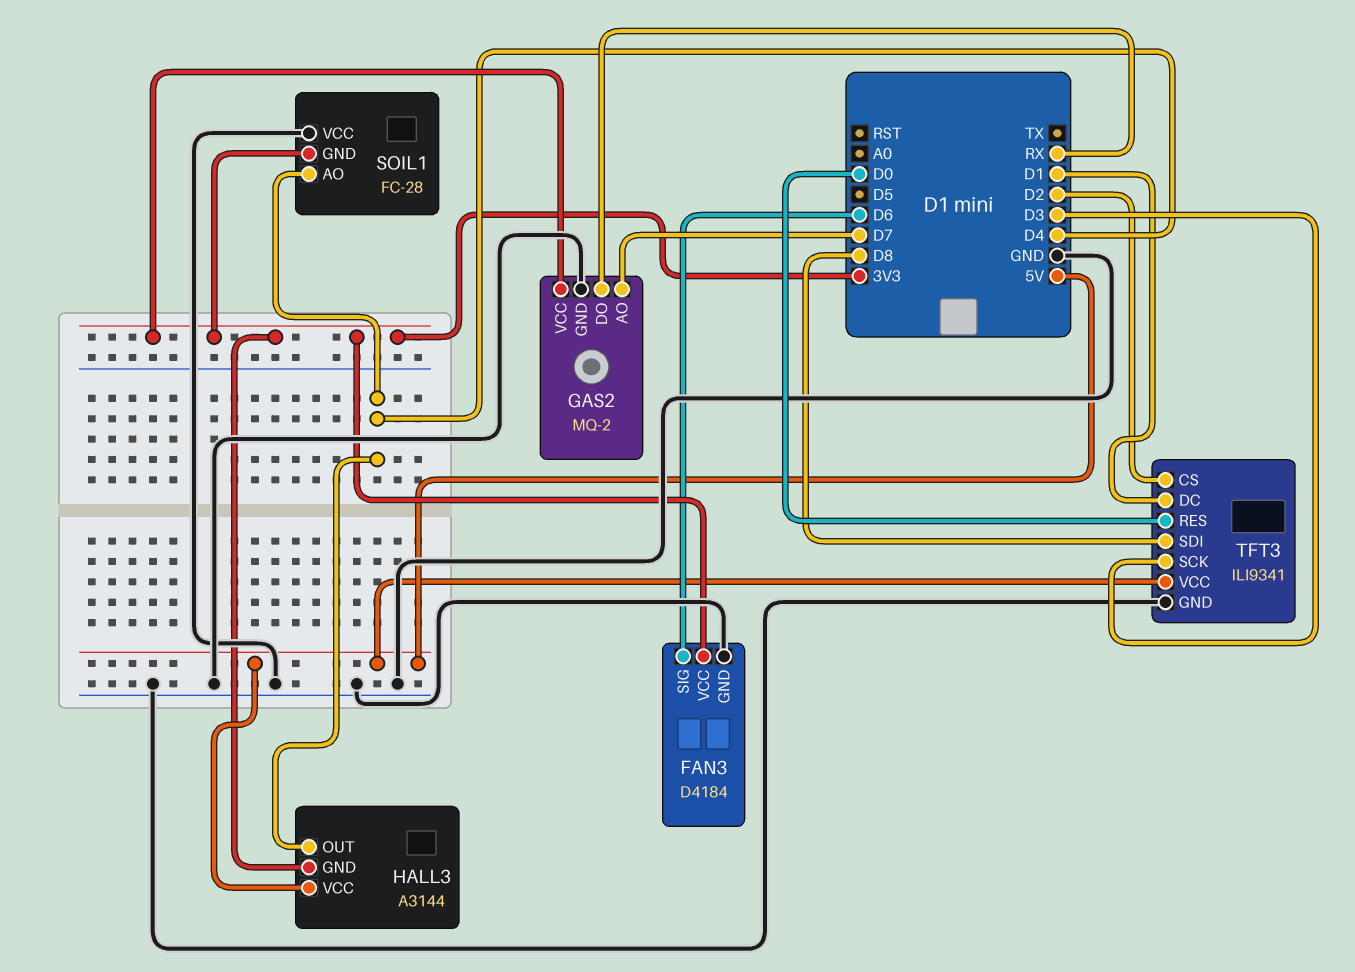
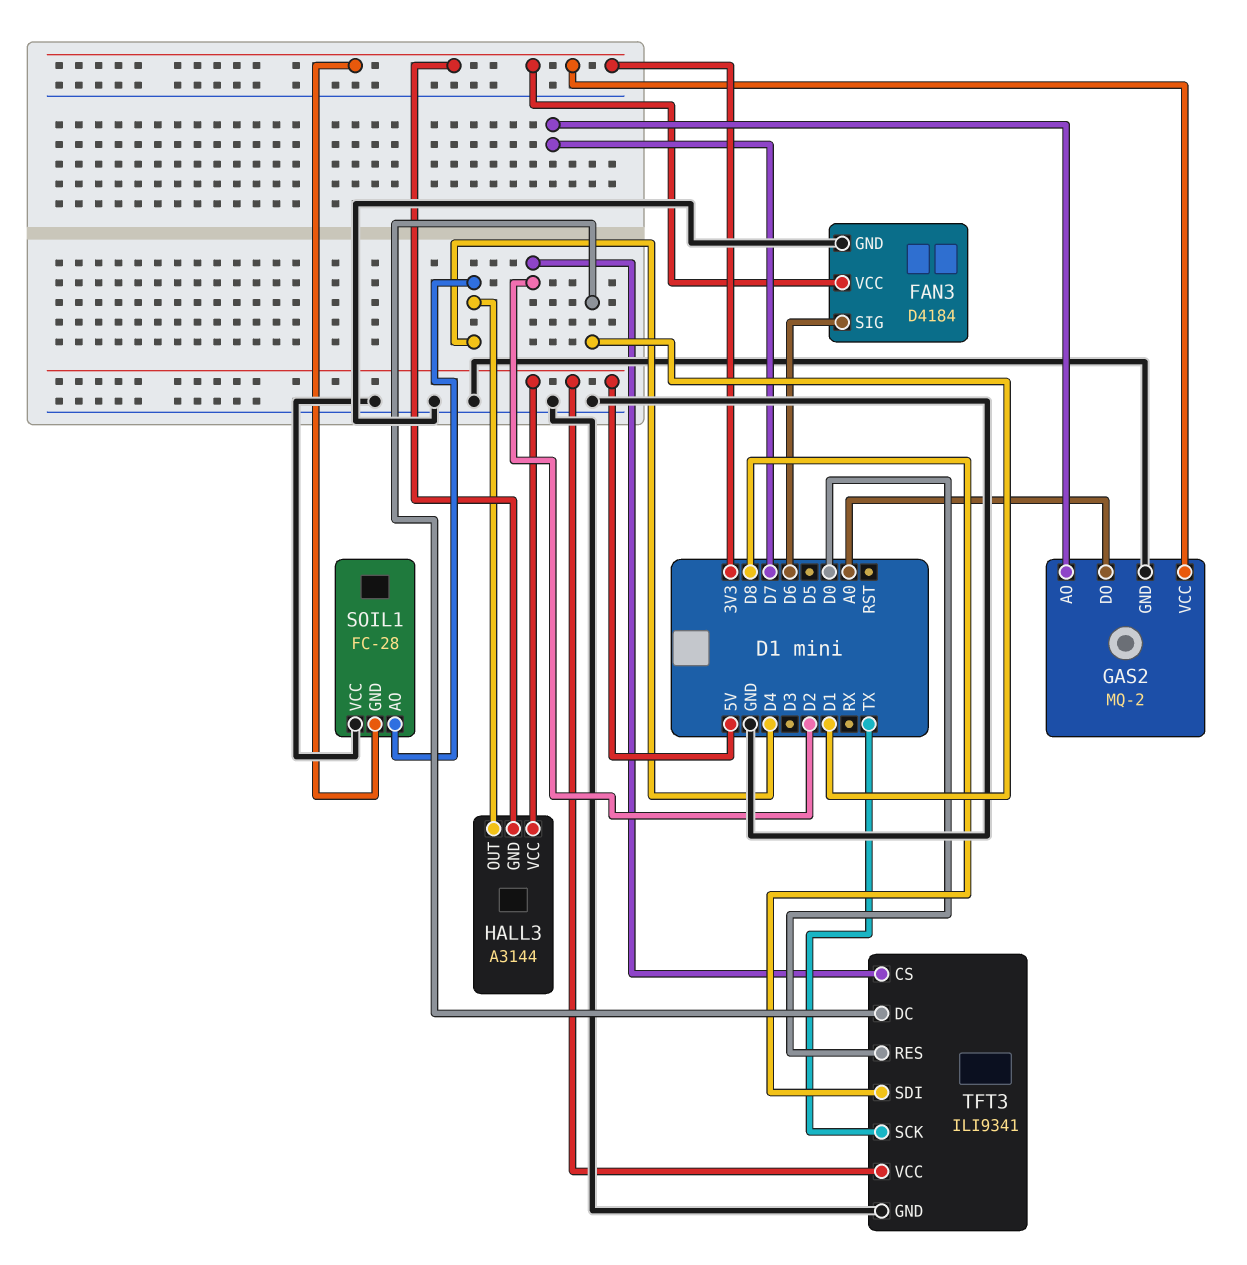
GAS2 pin DO: RX -> A0
TFT3 pin SCK: D3 -> TX

